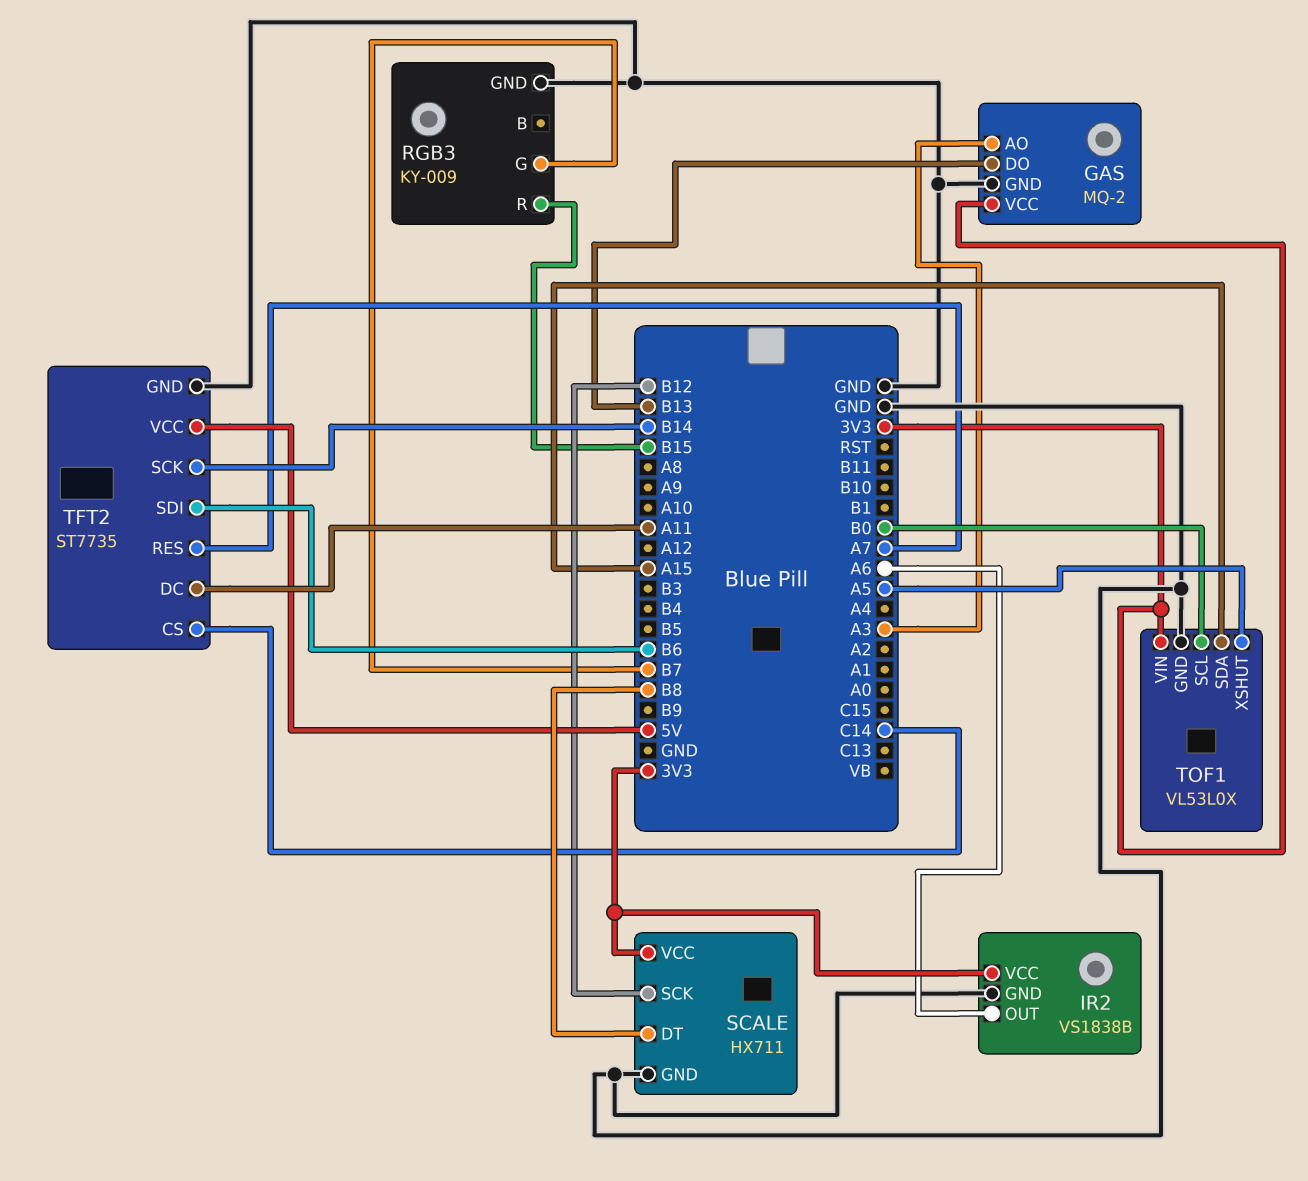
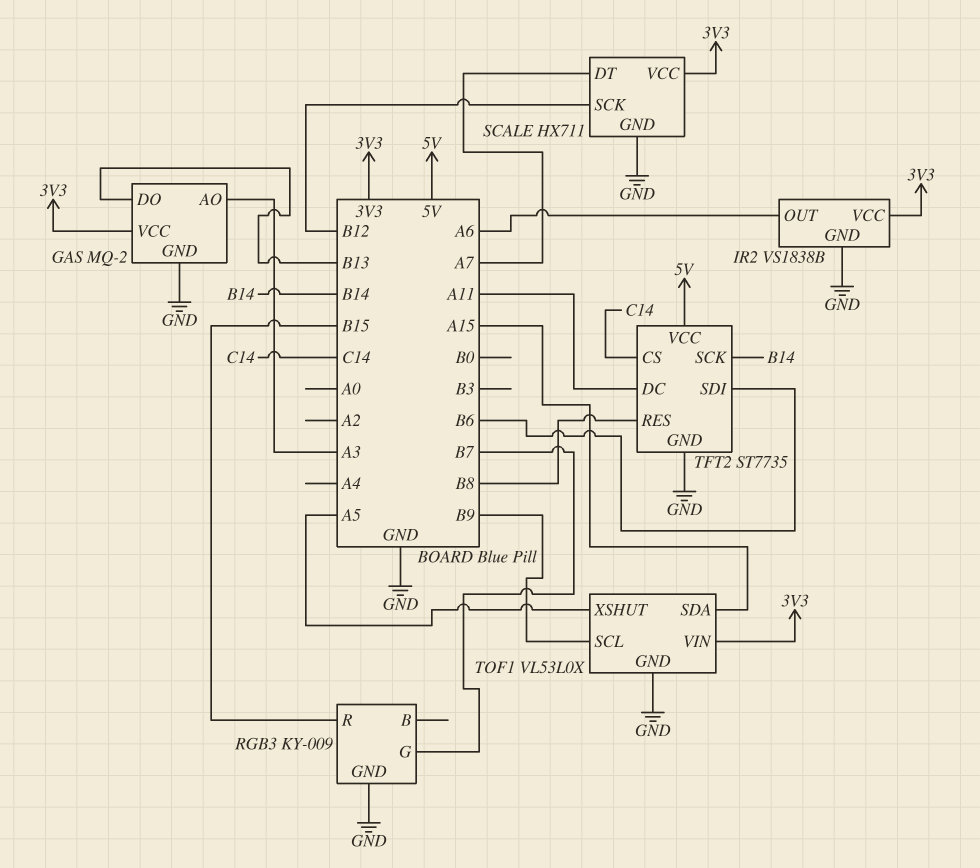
SCALE pin DT: B8 -> A7
TFT2 pin RES: A7 -> B8
TOF1 pin SCL: B0 -> B9

